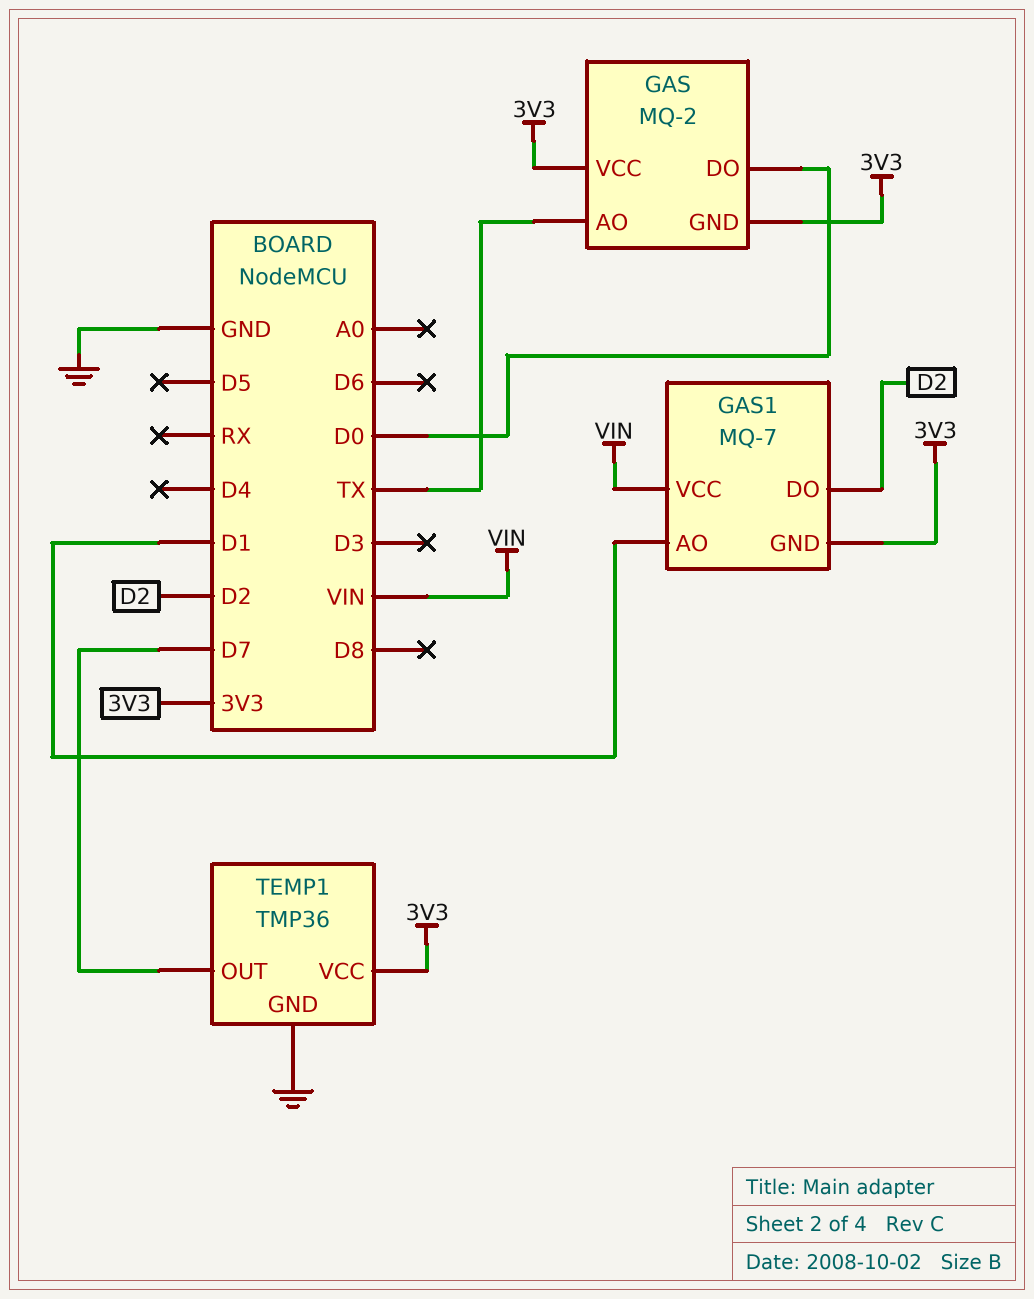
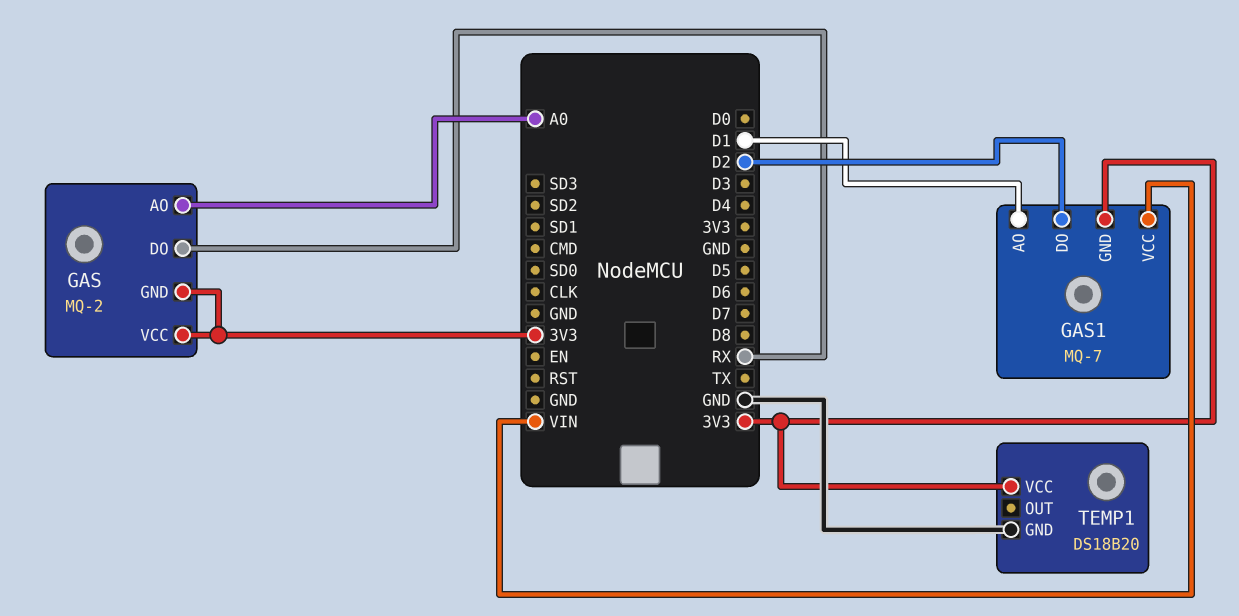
GAS pin AO: TX -> A0
GAS pin DO: D0 -> RX
TEMP1: TMP36 -> DS18B20
TEMP1 pin OUT: D7 -> none

